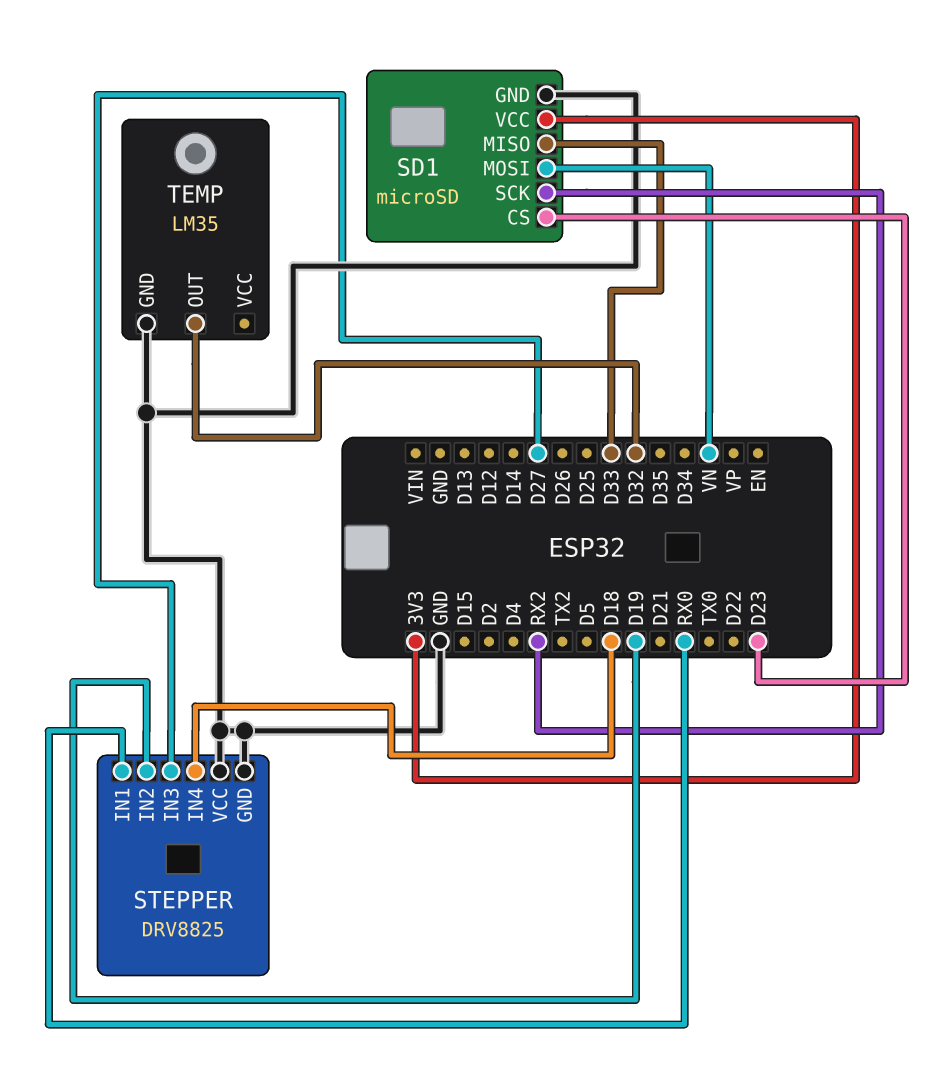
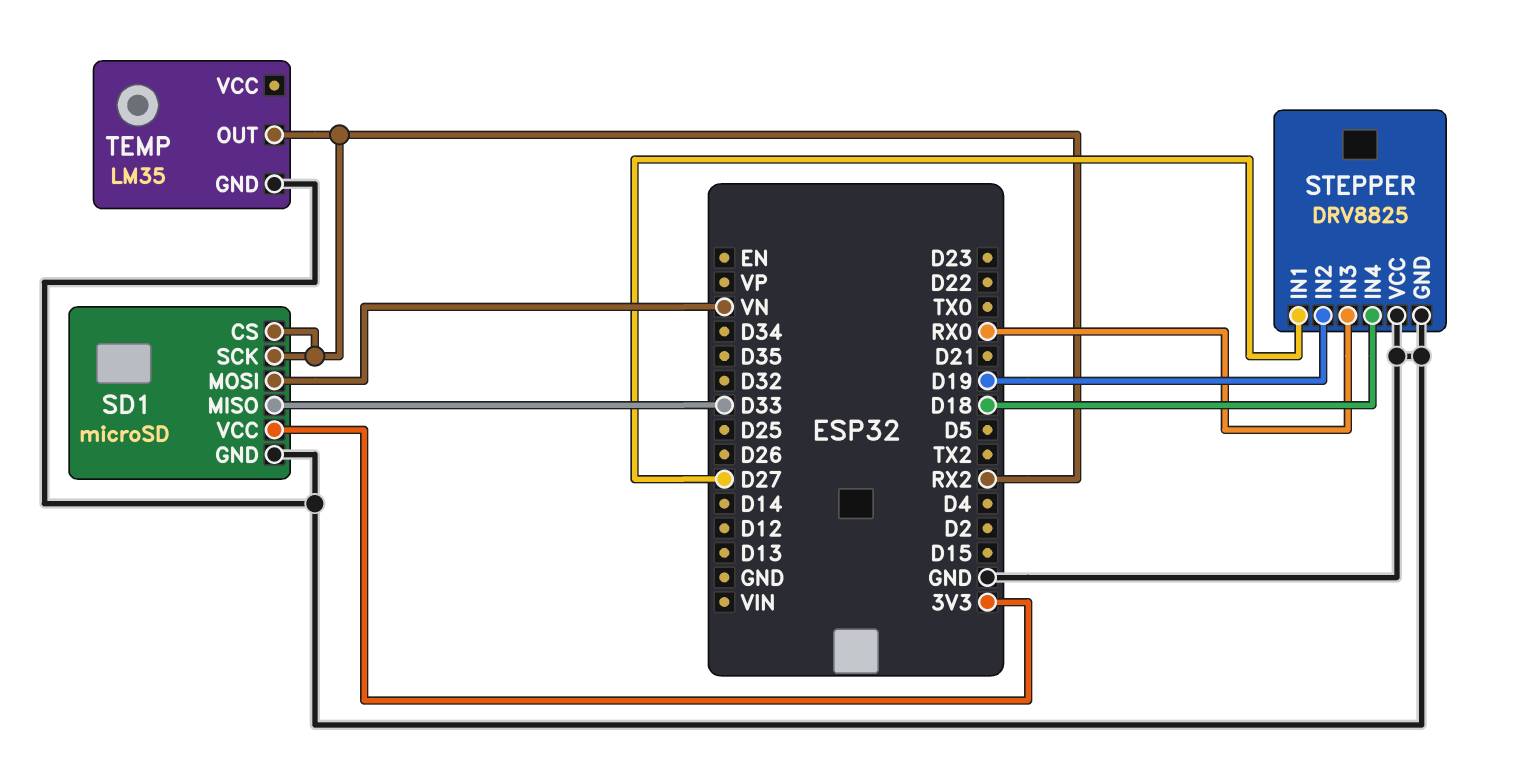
SD1 pin CS: D23 -> RX2
STEPPER pin IN1: RX0 -> D27
STEPPER pin IN3: D27 -> RX0
TEMP pin OUT: D32 -> RX2

